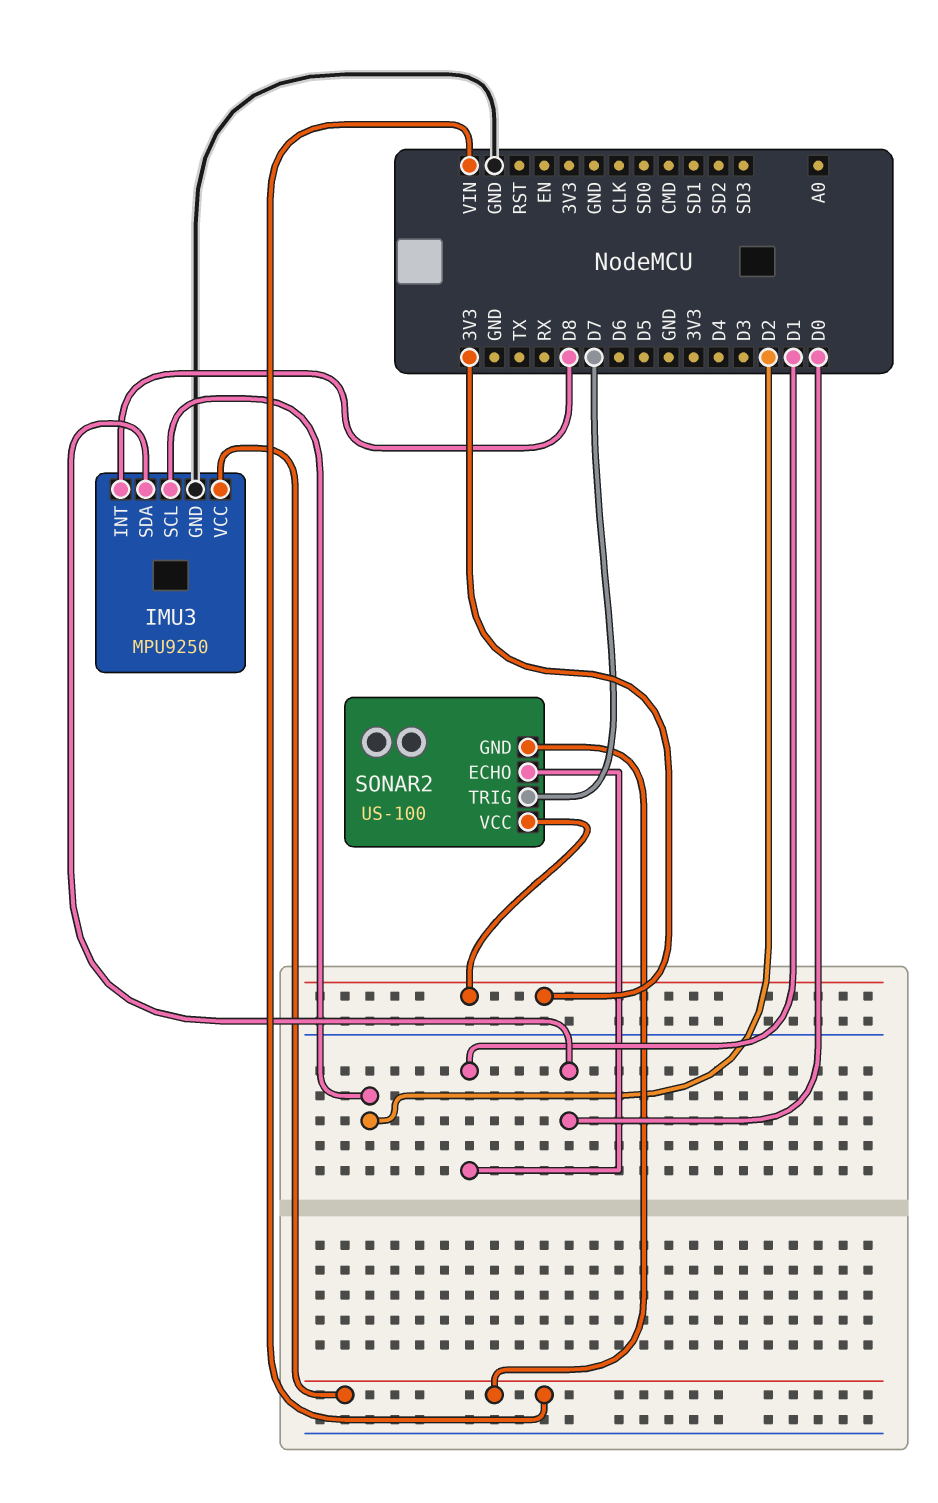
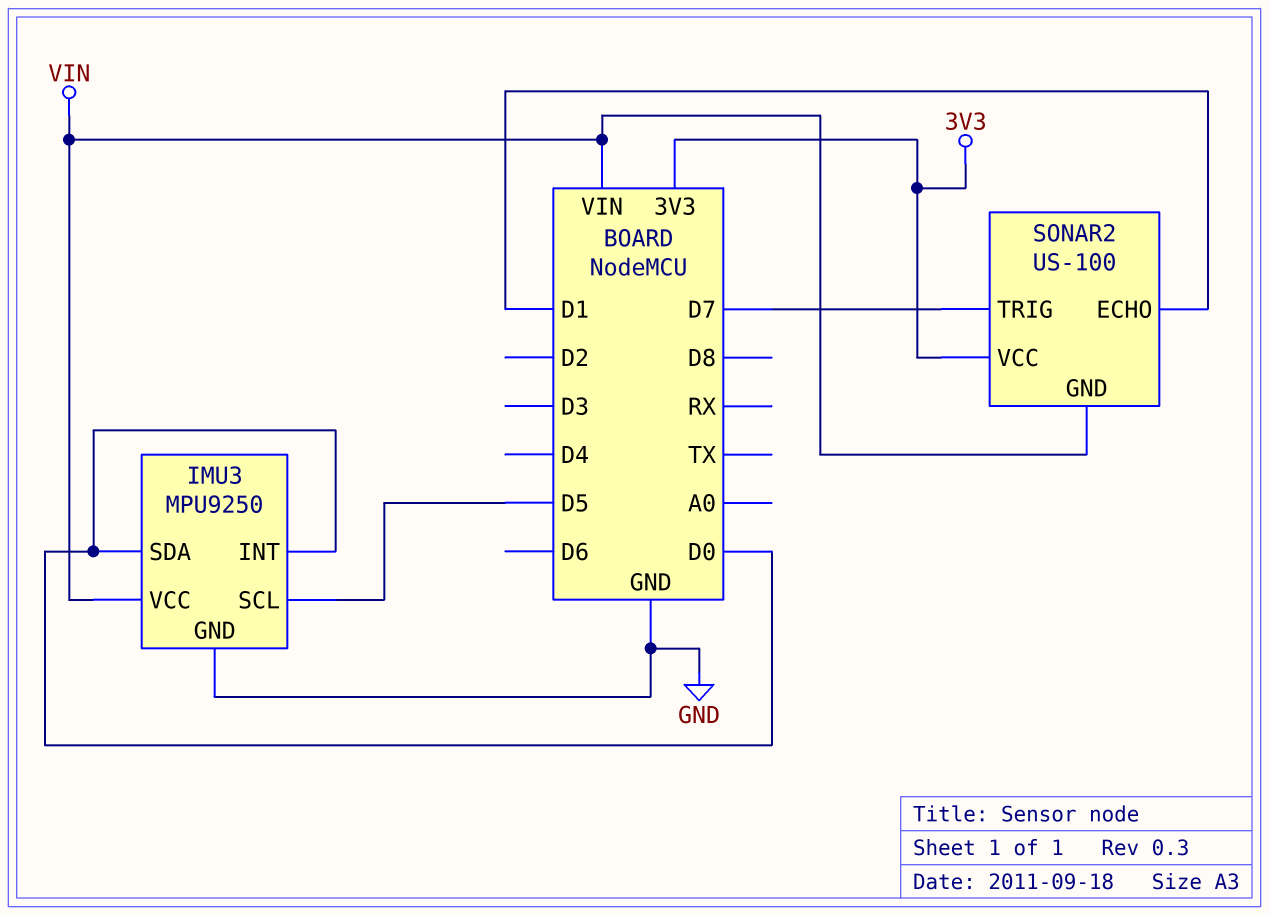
IMU3 pin INT: D8 -> D0
IMU3 pin SCL: D2 -> D5

